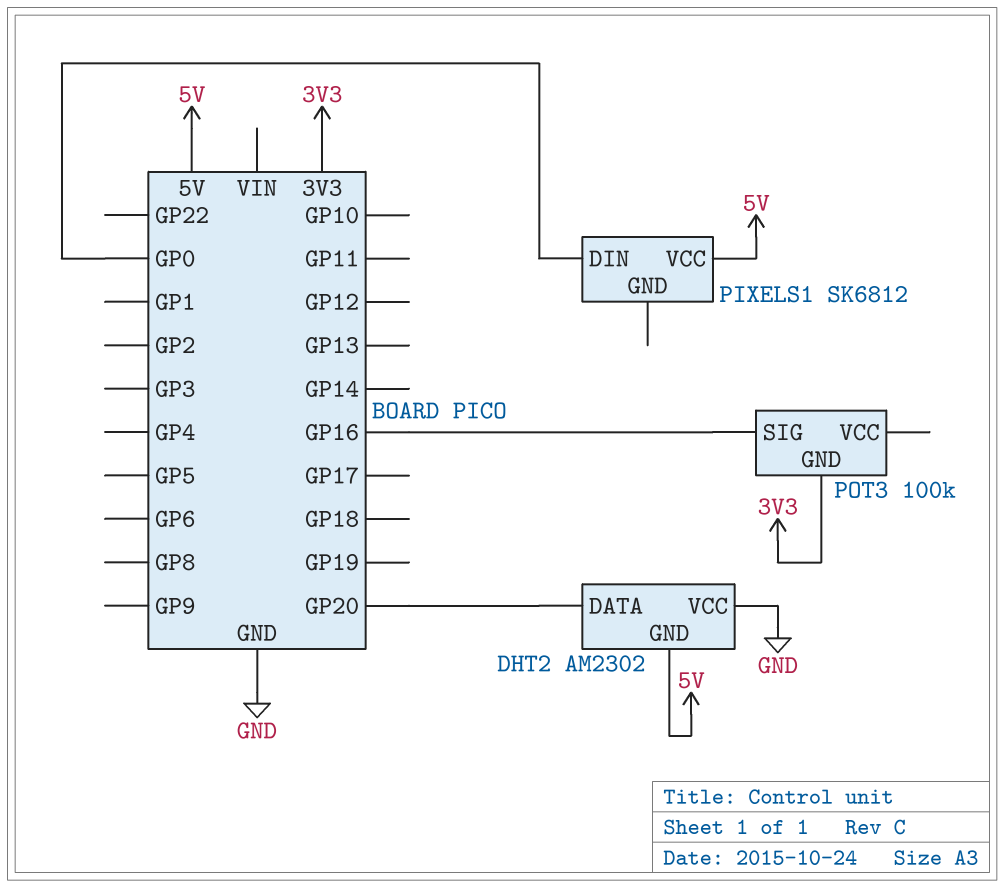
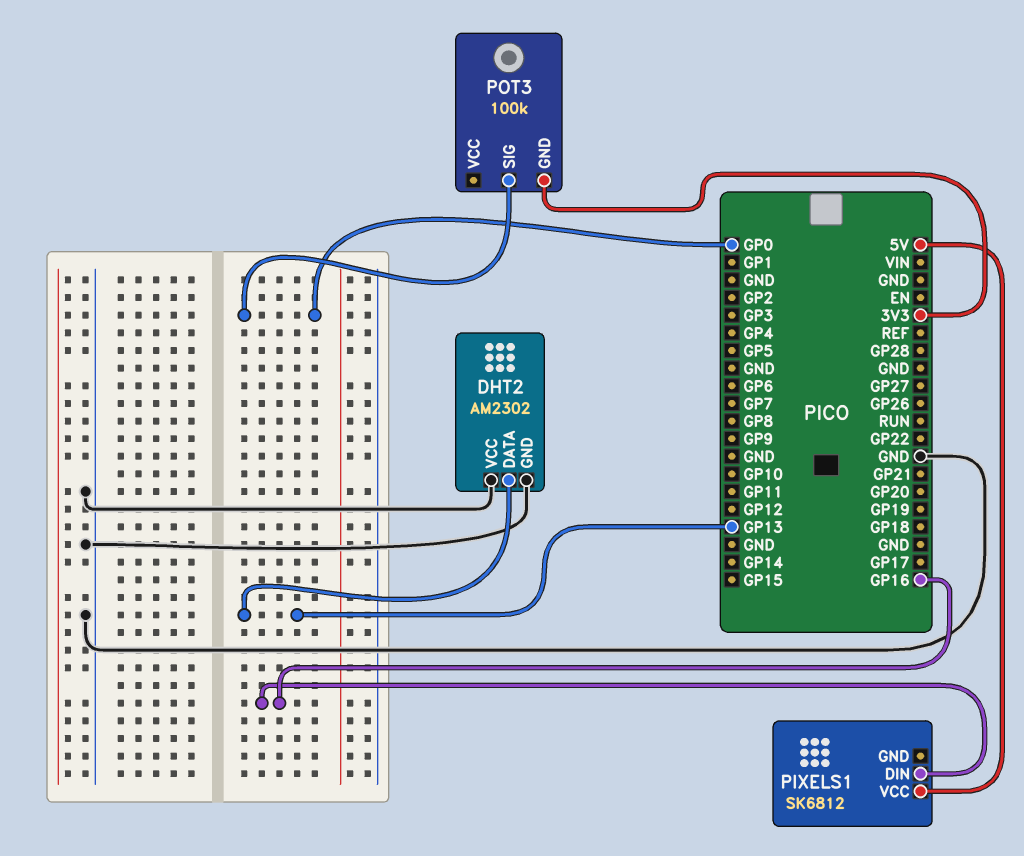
DHT2 pin DATA: GP20 -> GP13
DHT2 pin GND: 5V -> GND
PIXELS1 pin DIN: GP0 -> GP16
POT3 pin SIG: GP16 -> GP0

